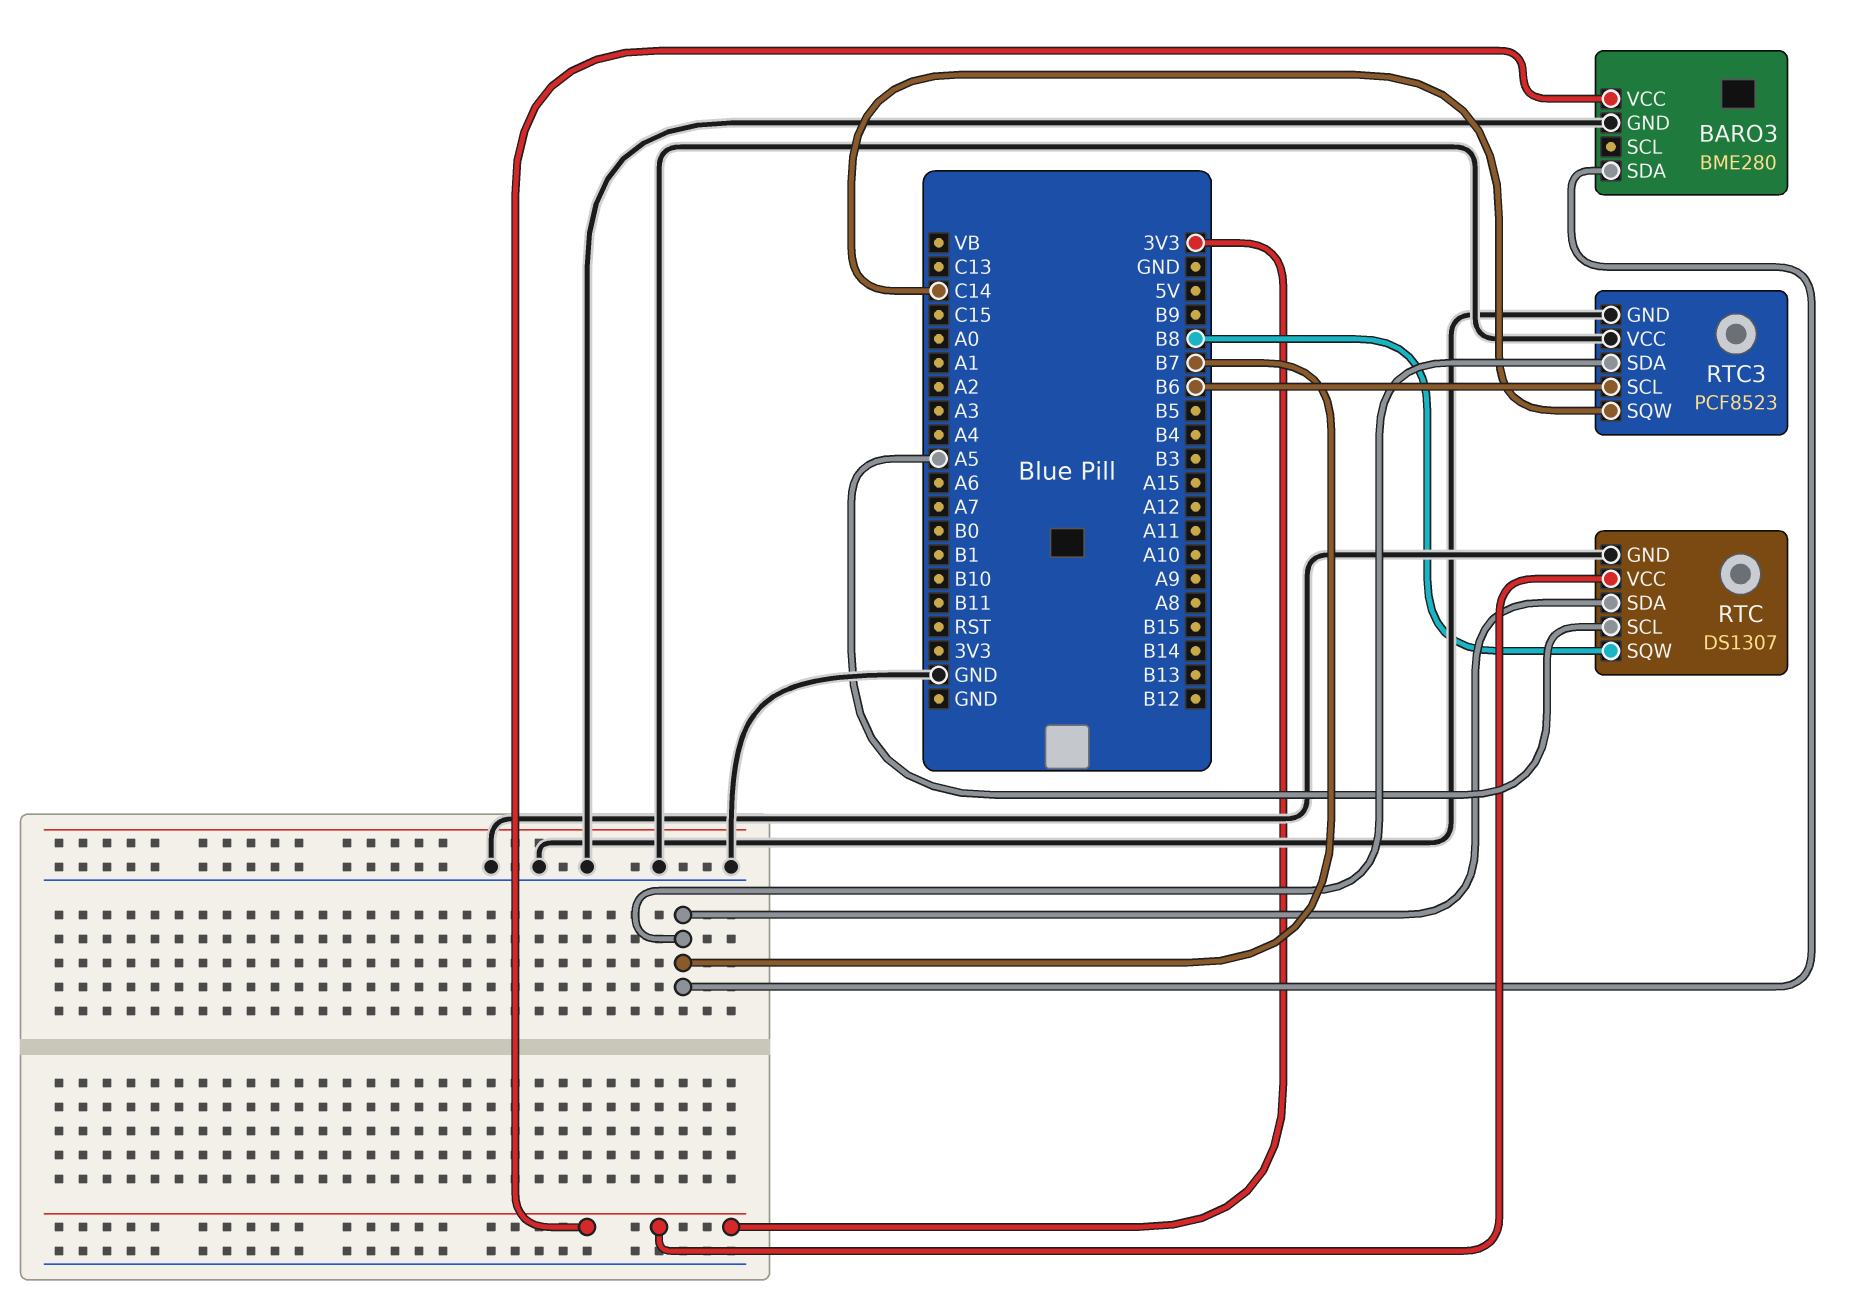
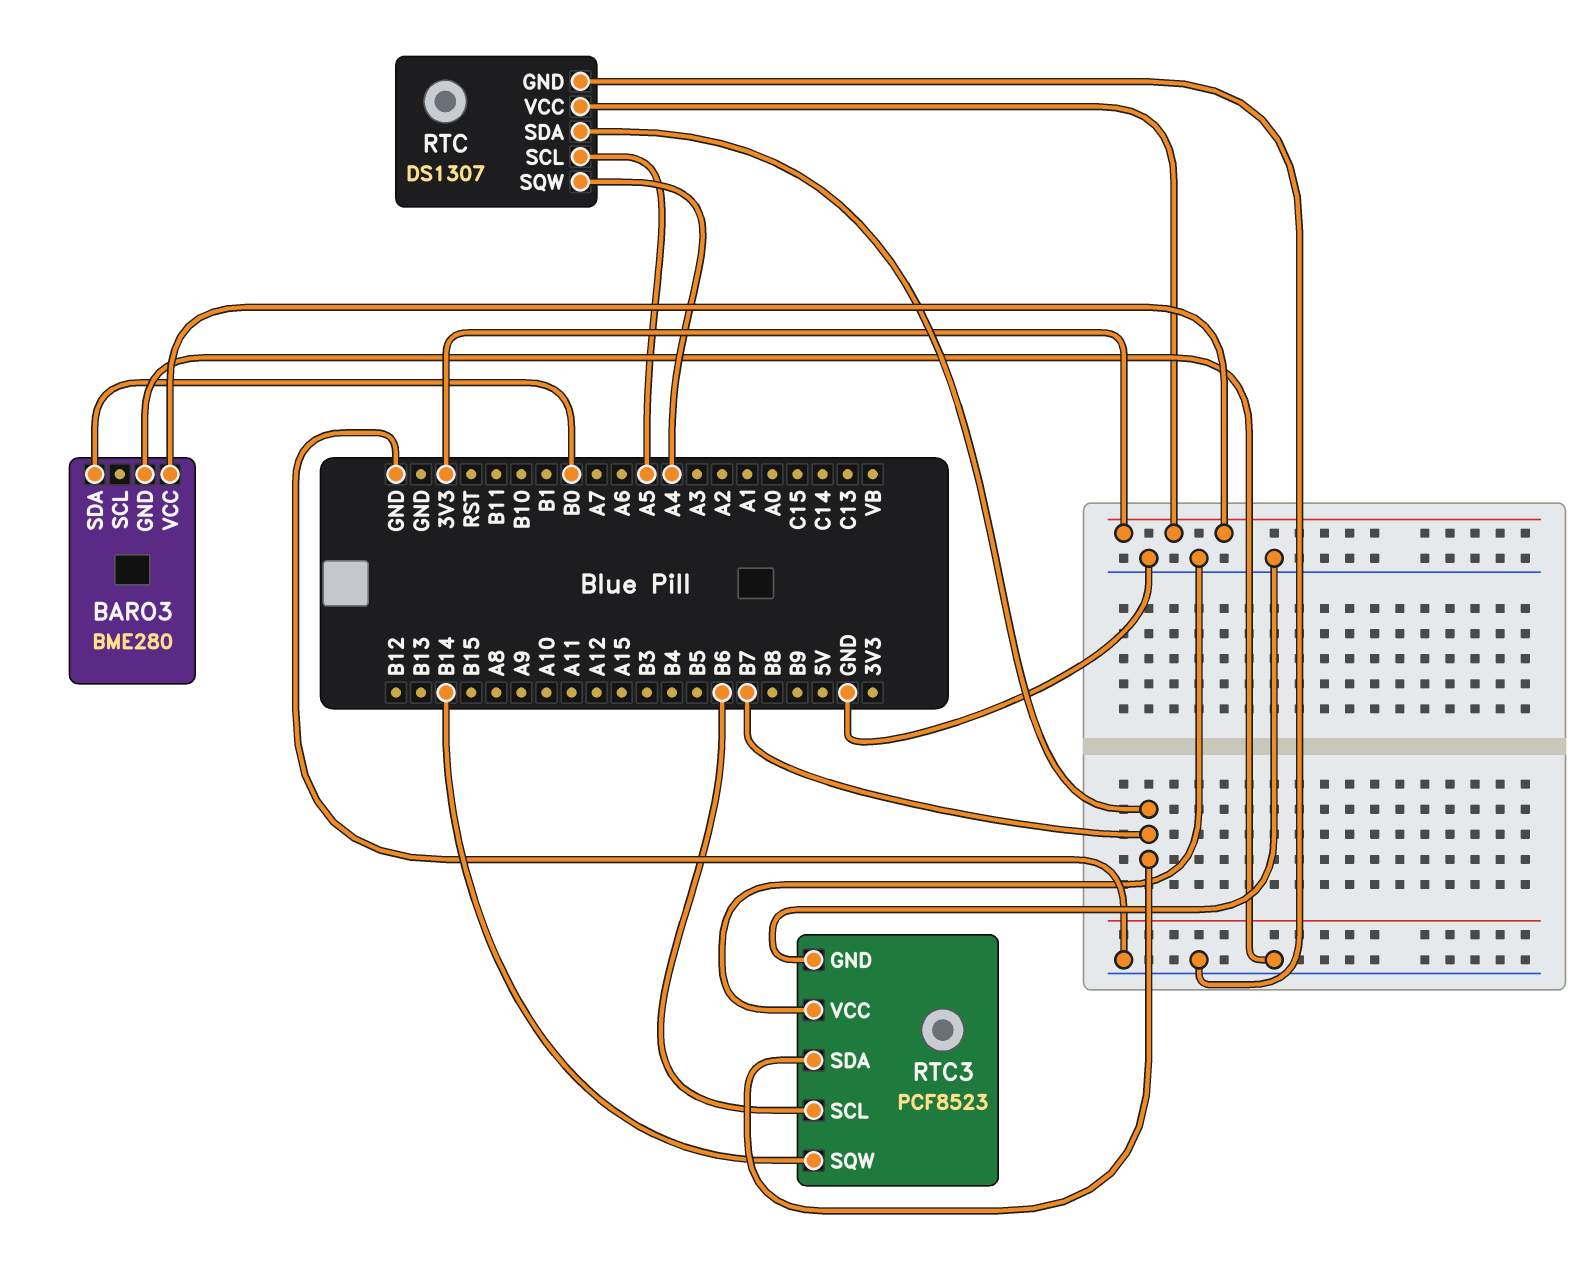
BARO3 pin SDA: B7 -> B0
RTC pin SQW: B8 -> A4
RTC3 pin SQW: C14 -> B14

